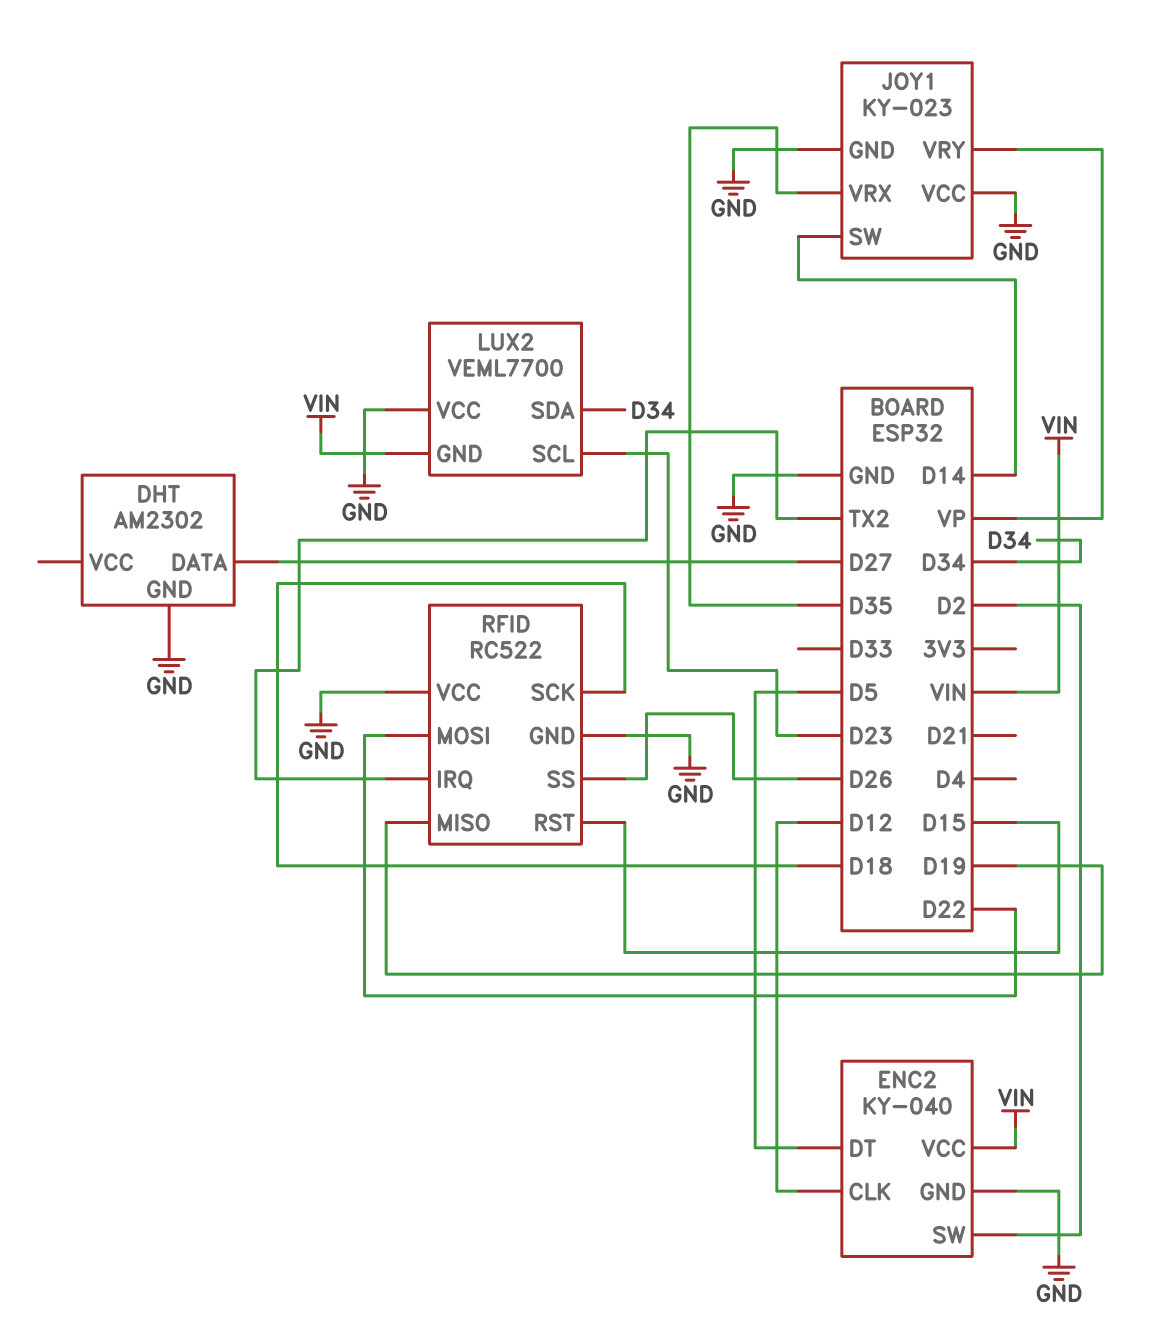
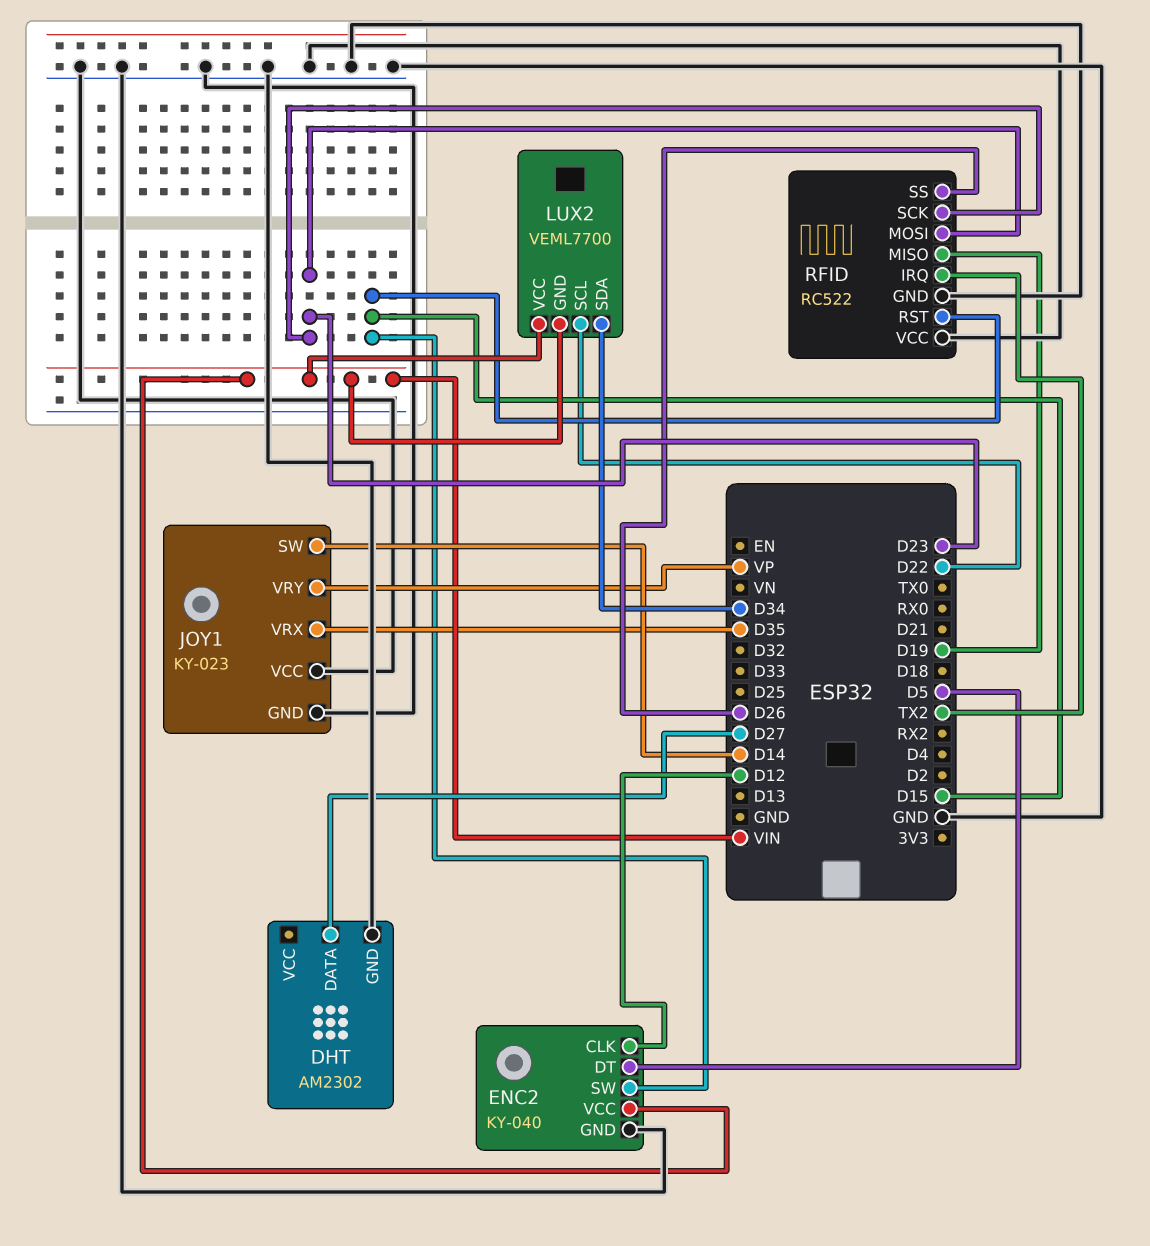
ENC2 pin SW: D2 -> D15
LUX2 pin SCL: D23 -> D22
LUX2 pin VCC: GND -> VIN
RFID pin MOSI: D22 -> D23
RFID pin SCK: D18 -> D23

